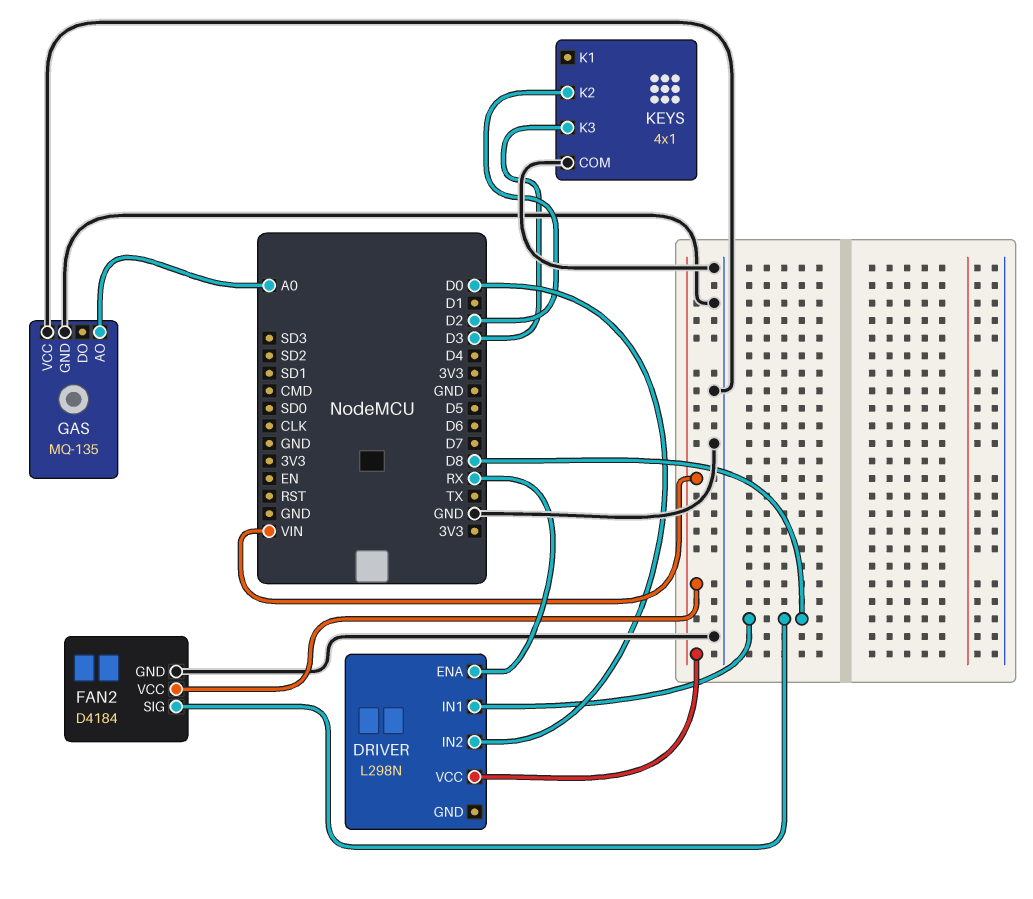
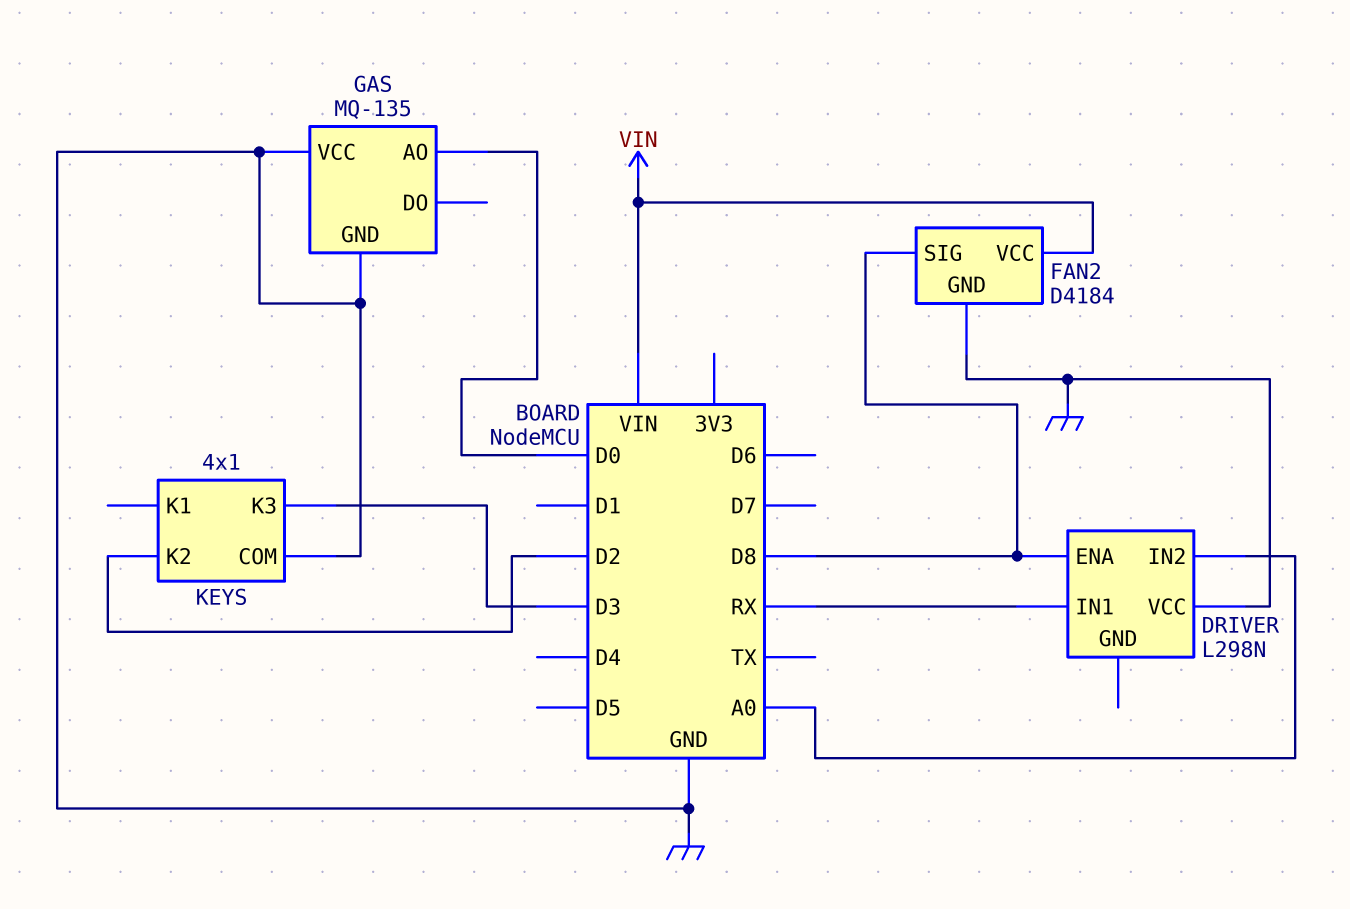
DRIVER pin ENA: RX -> D8
DRIVER pin IN1: D8 -> RX
DRIVER pin IN2: D0 -> A0
DRIVER pin VCC: VIN -> GND
GAS pin AO: A0 -> D0

